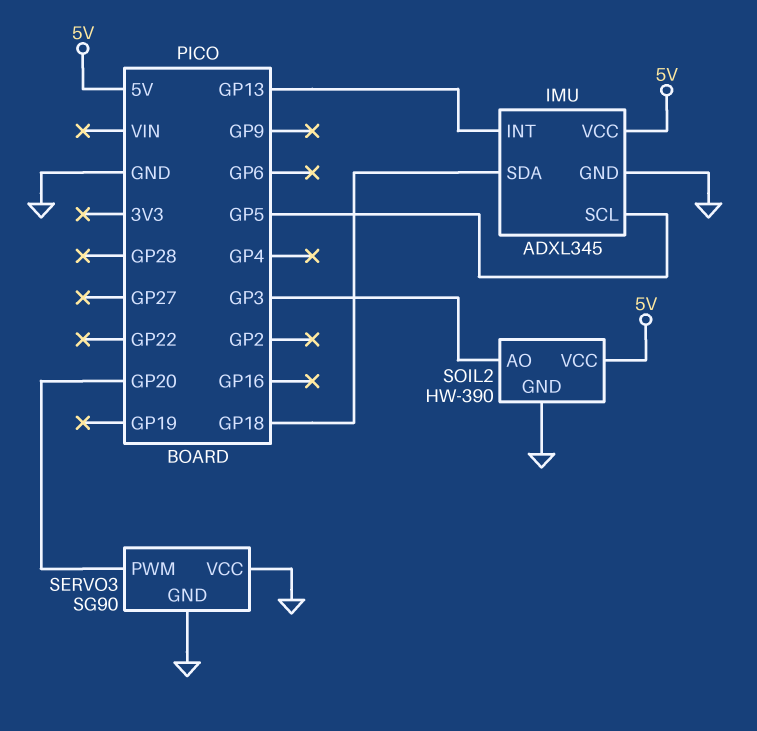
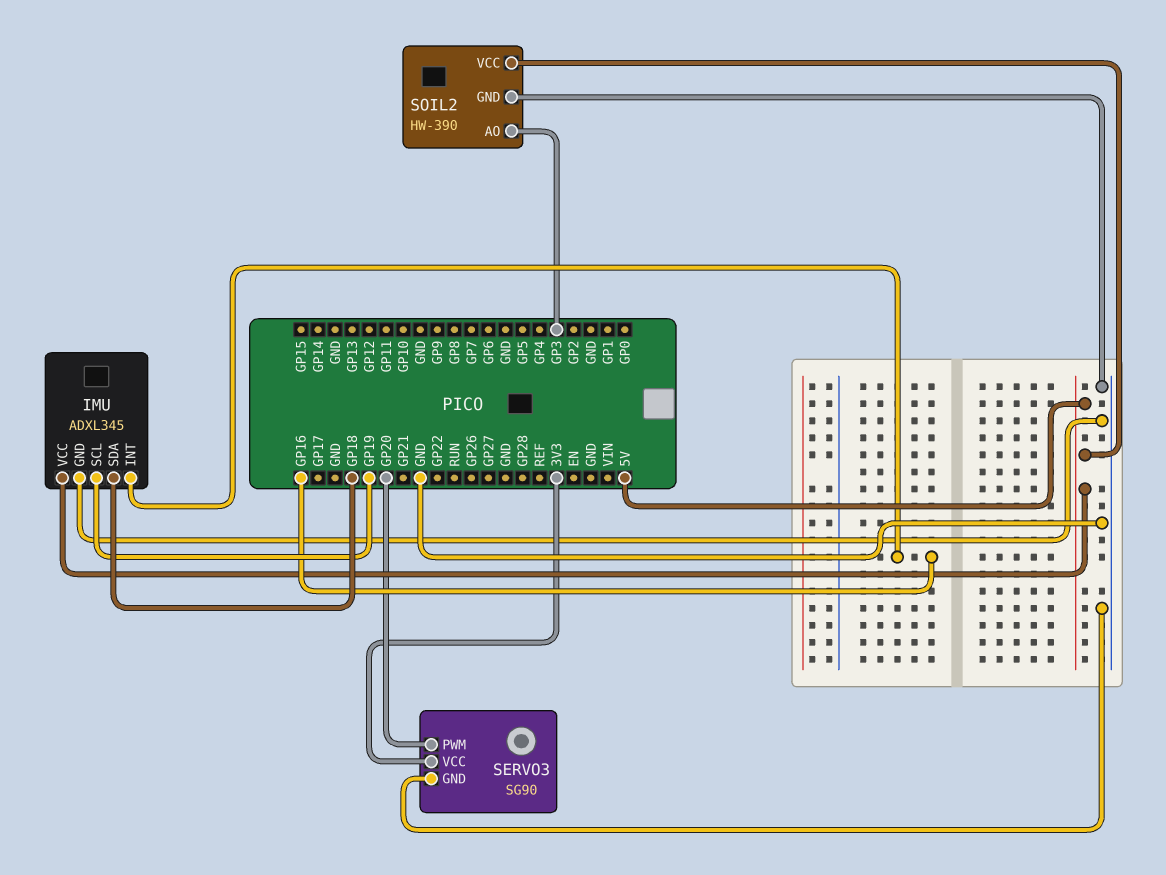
IMU pin INT: GP13 -> GP16
IMU pin SCL: GP5 -> GP19
SERVO3 pin VCC: GND -> 3V3

